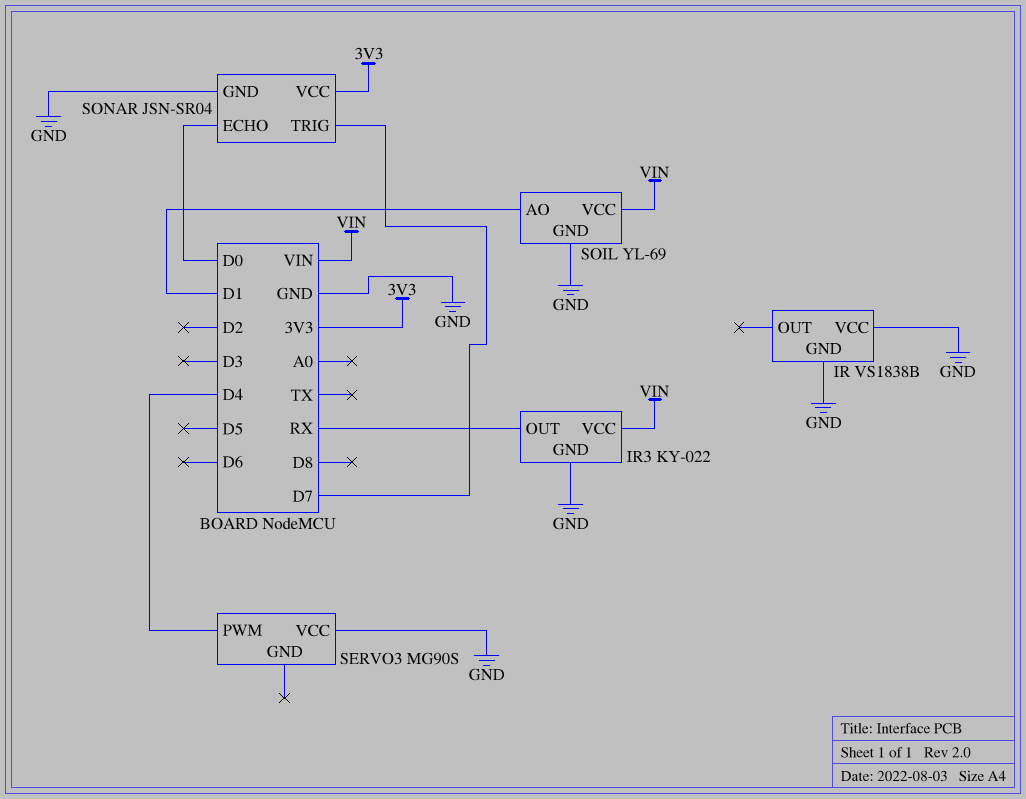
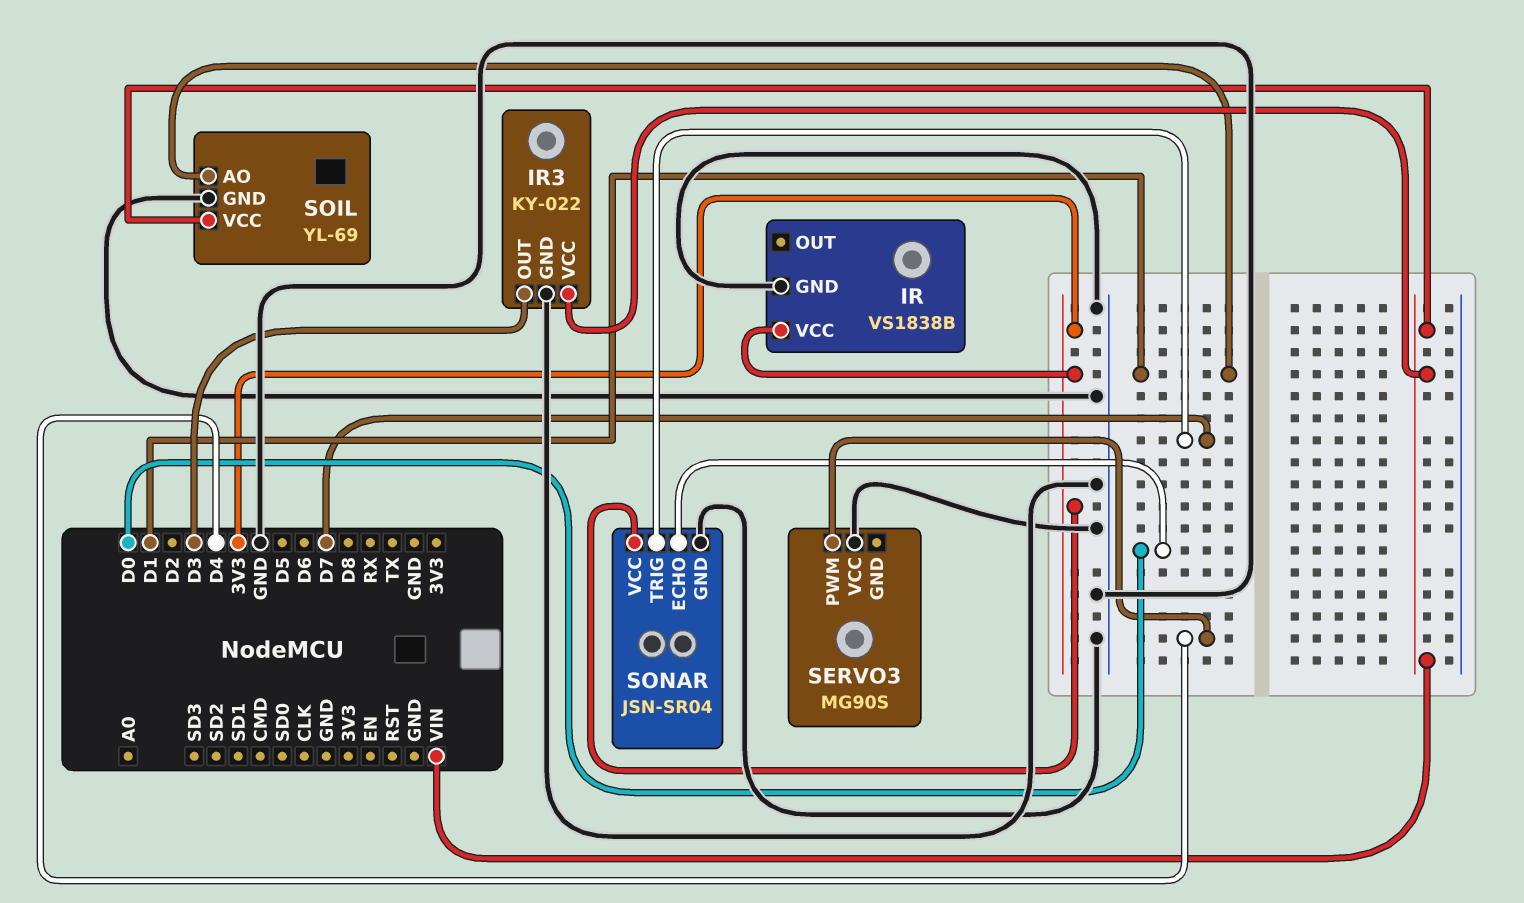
IR pin VCC: GND -> 3V3
IR3 pin OUT: RX -> D3

